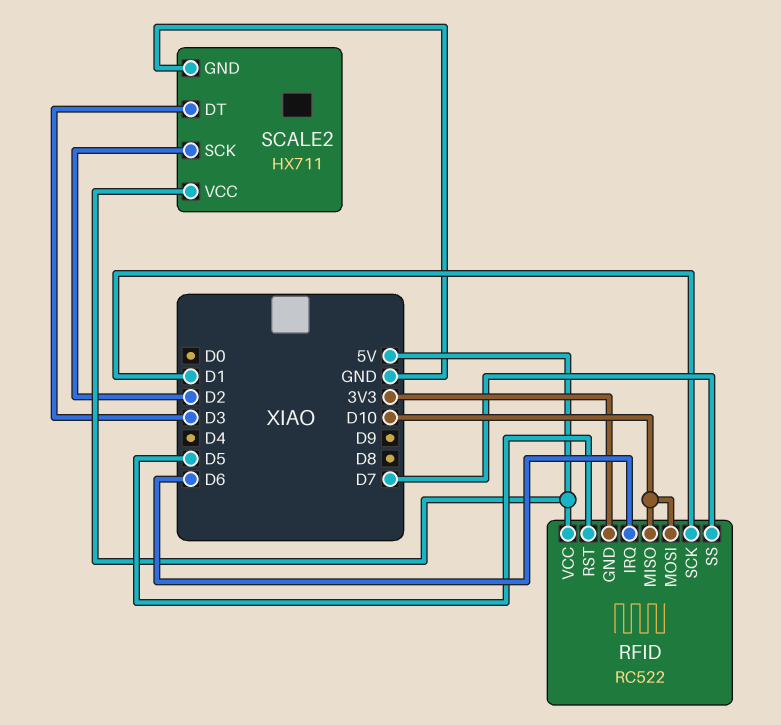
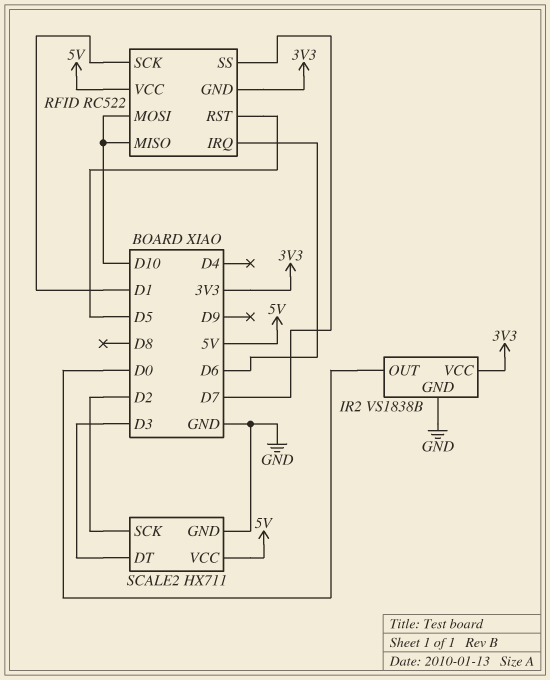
IR2: none -> VS1838B
IR2 pin GND: none -> GND
IR2 pin OUT: none -> D0
IR2 pin VCC: none -> 3V3

